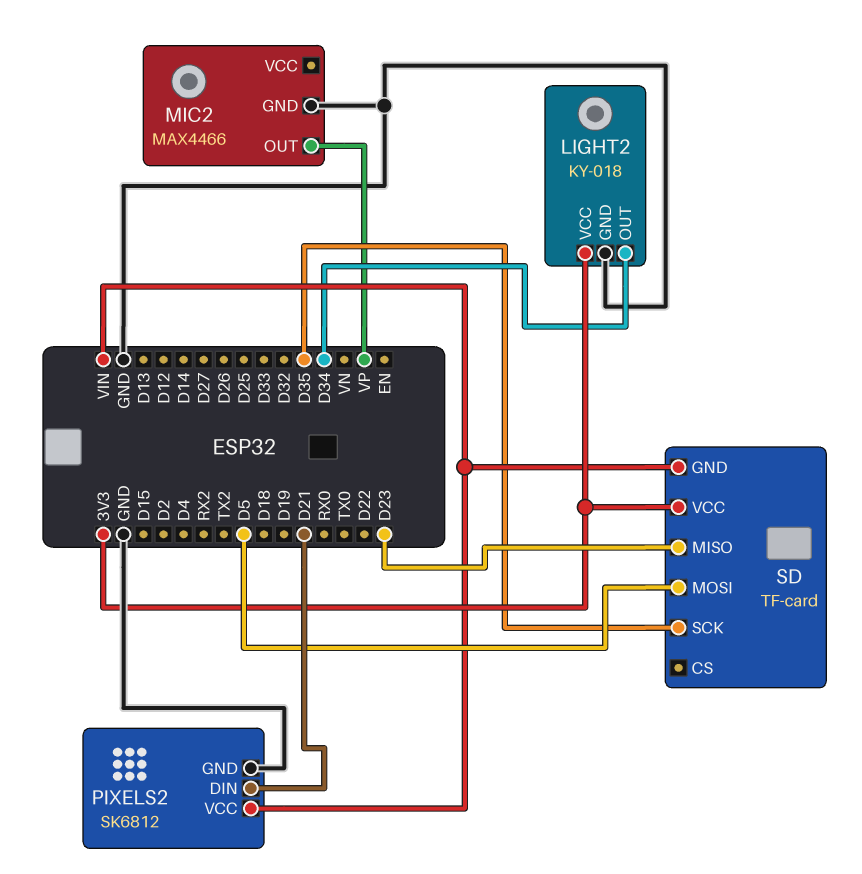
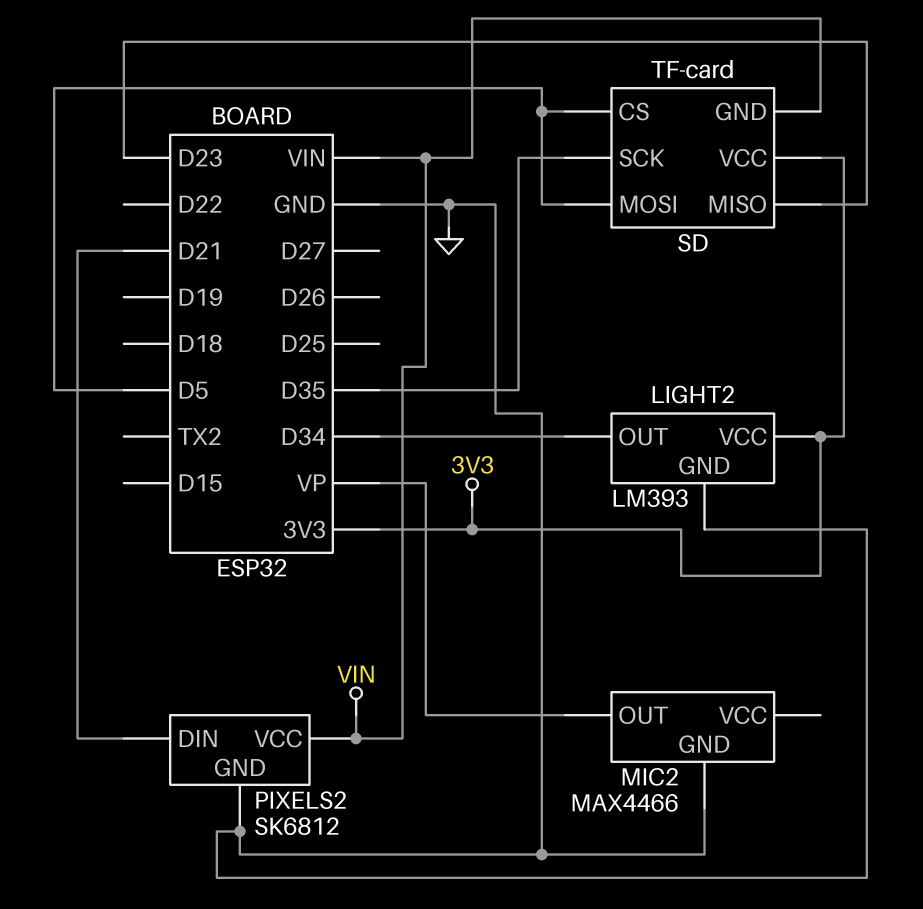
LIGHT2: KY-018 -> LM393
SD pin CS: none -> D5

